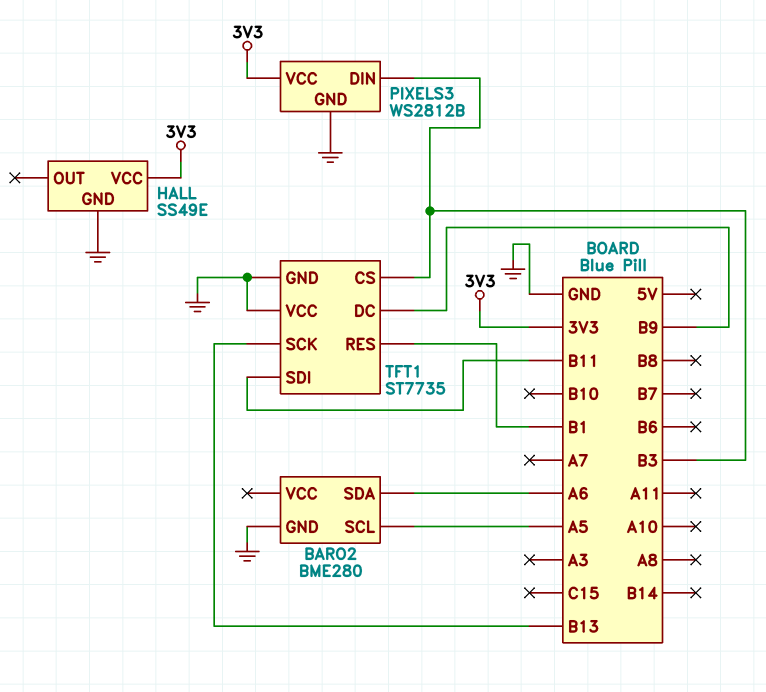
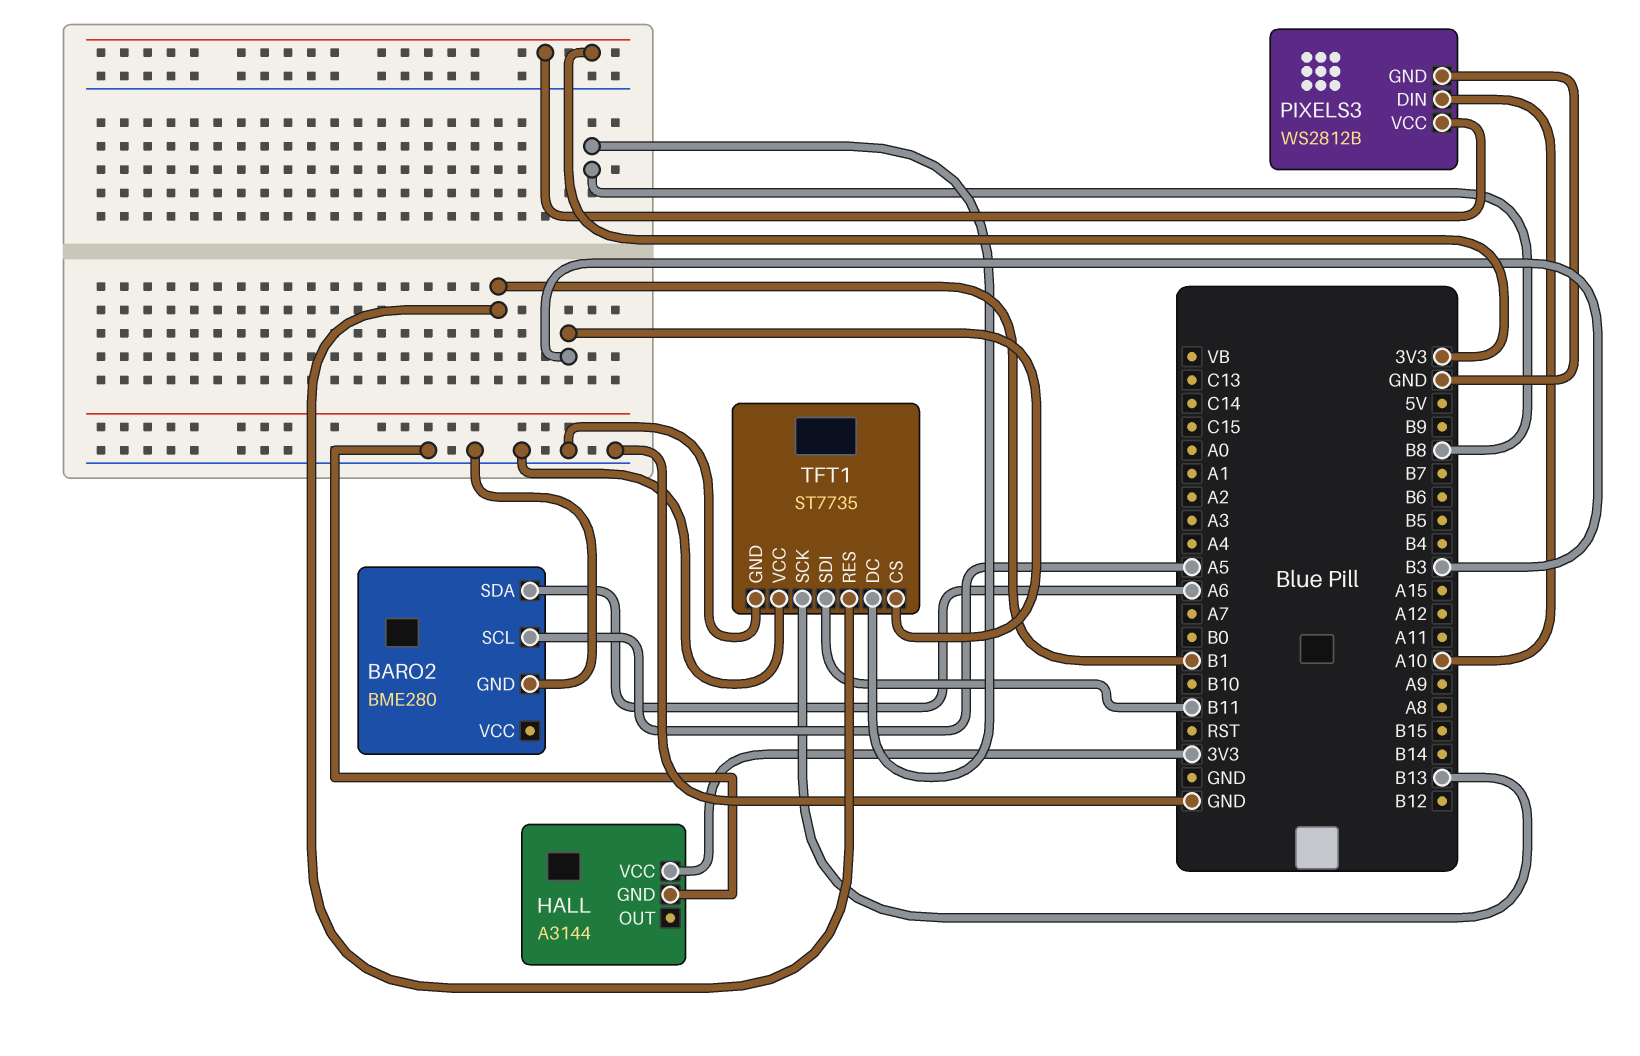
HALL: SS49E -> A3144
PIXELS3 pin DIN: B3 -> A10
TFT1 pin DC: B9 -> B8

